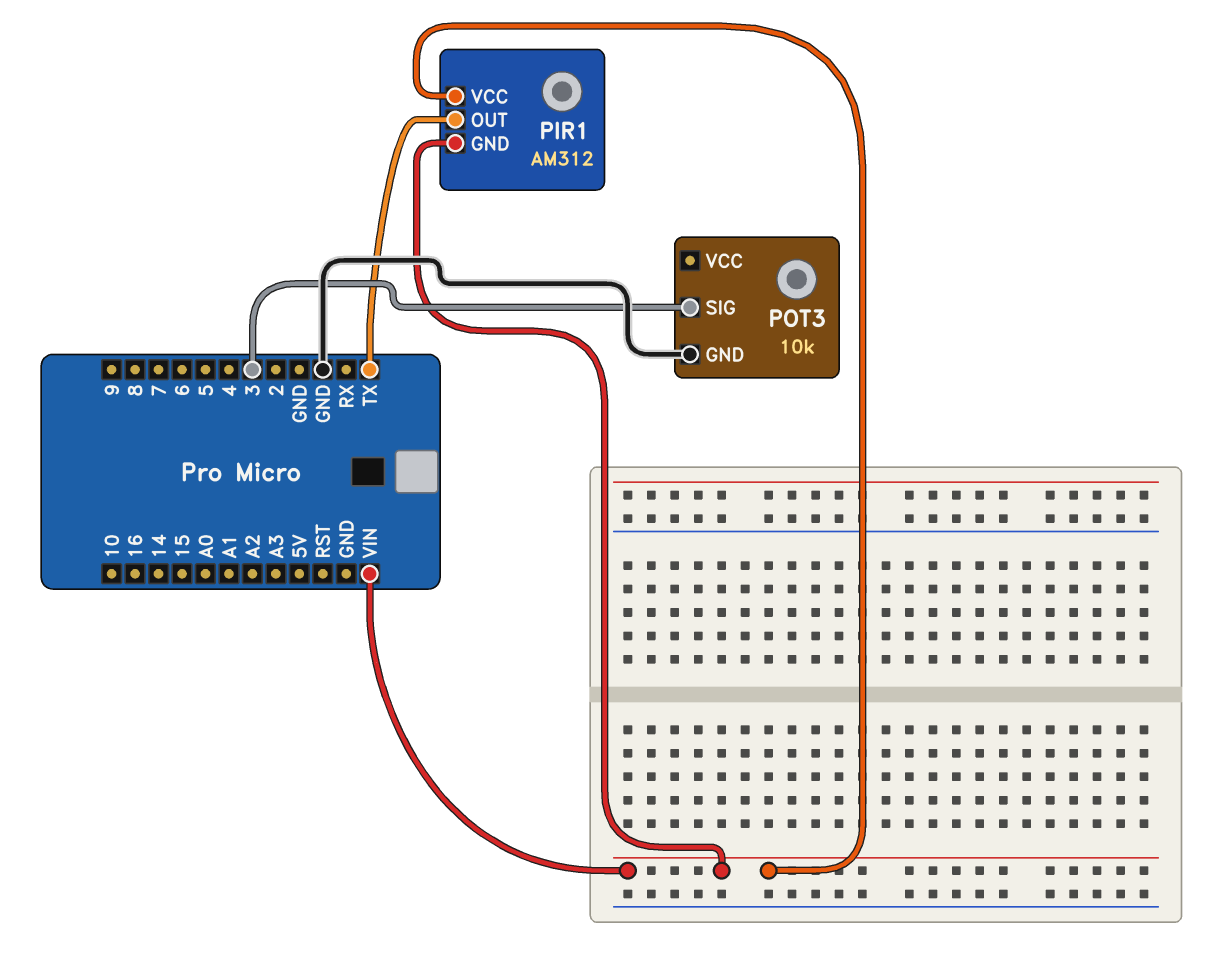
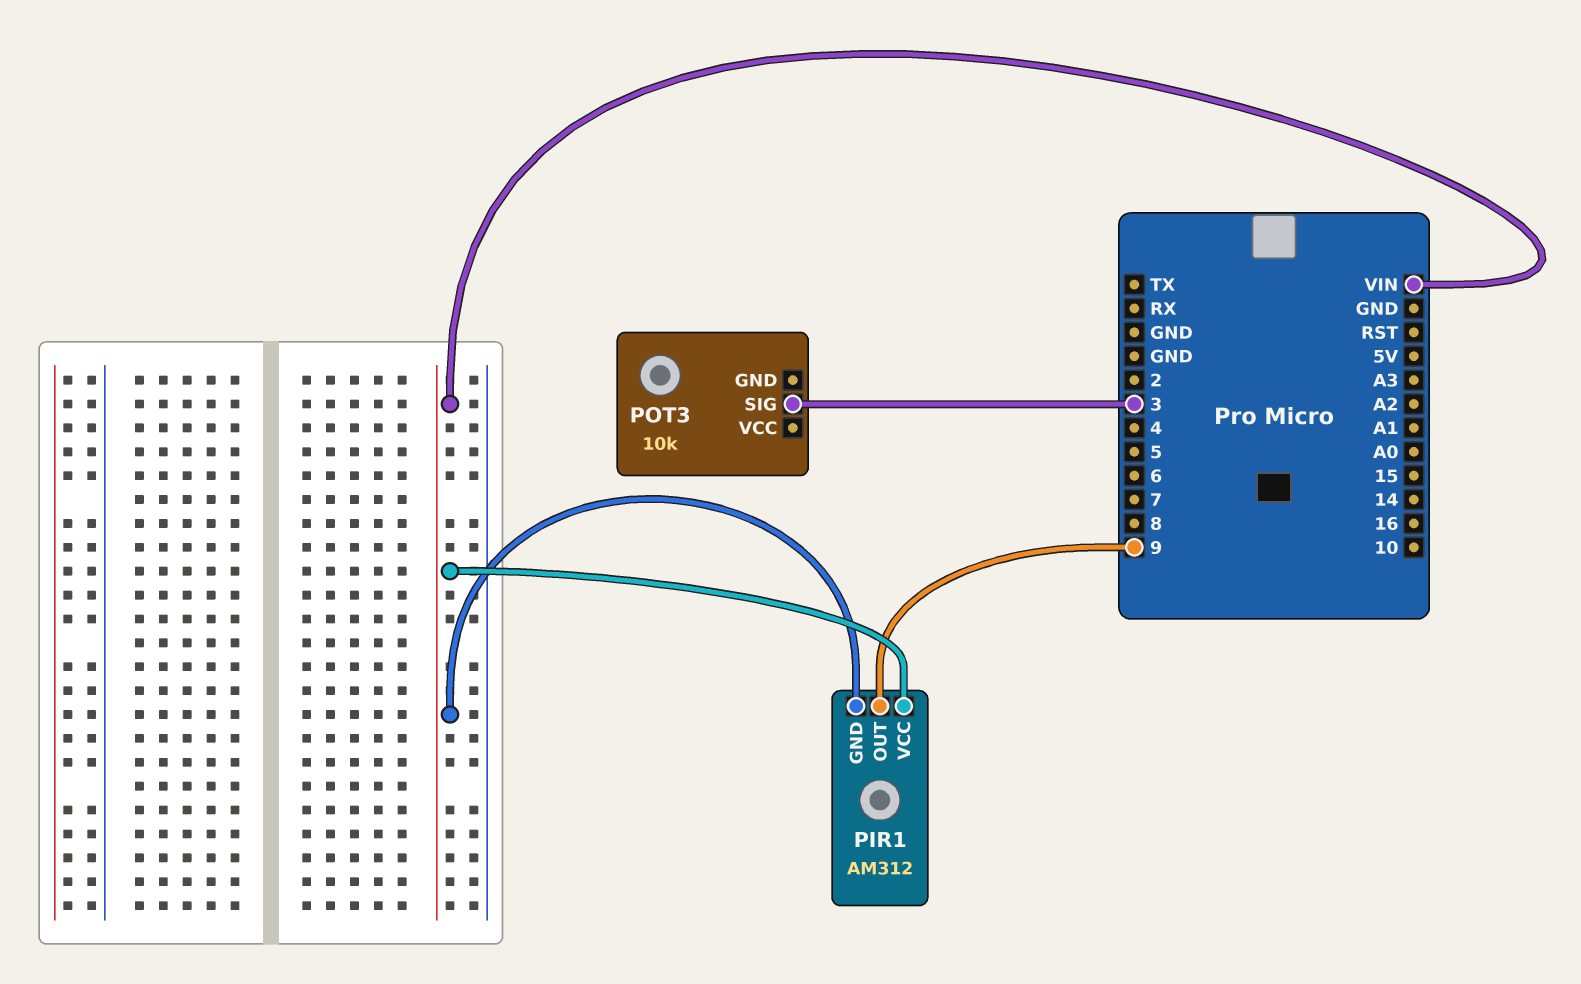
PIR1 pin OUT: TX -> 9
POT3 pin GND: GND -> none

